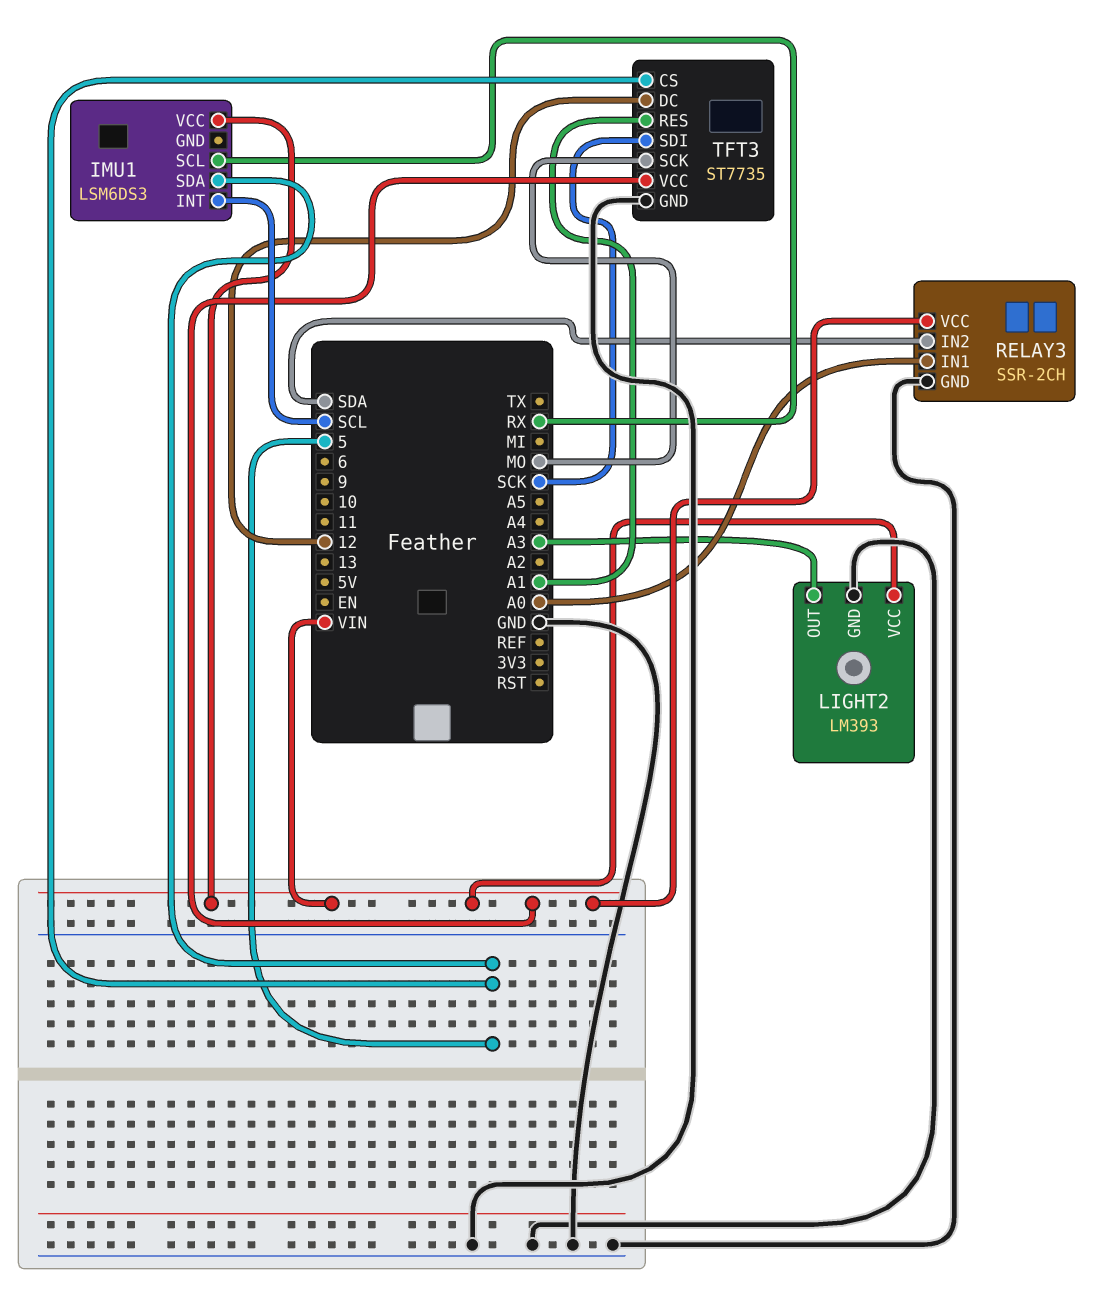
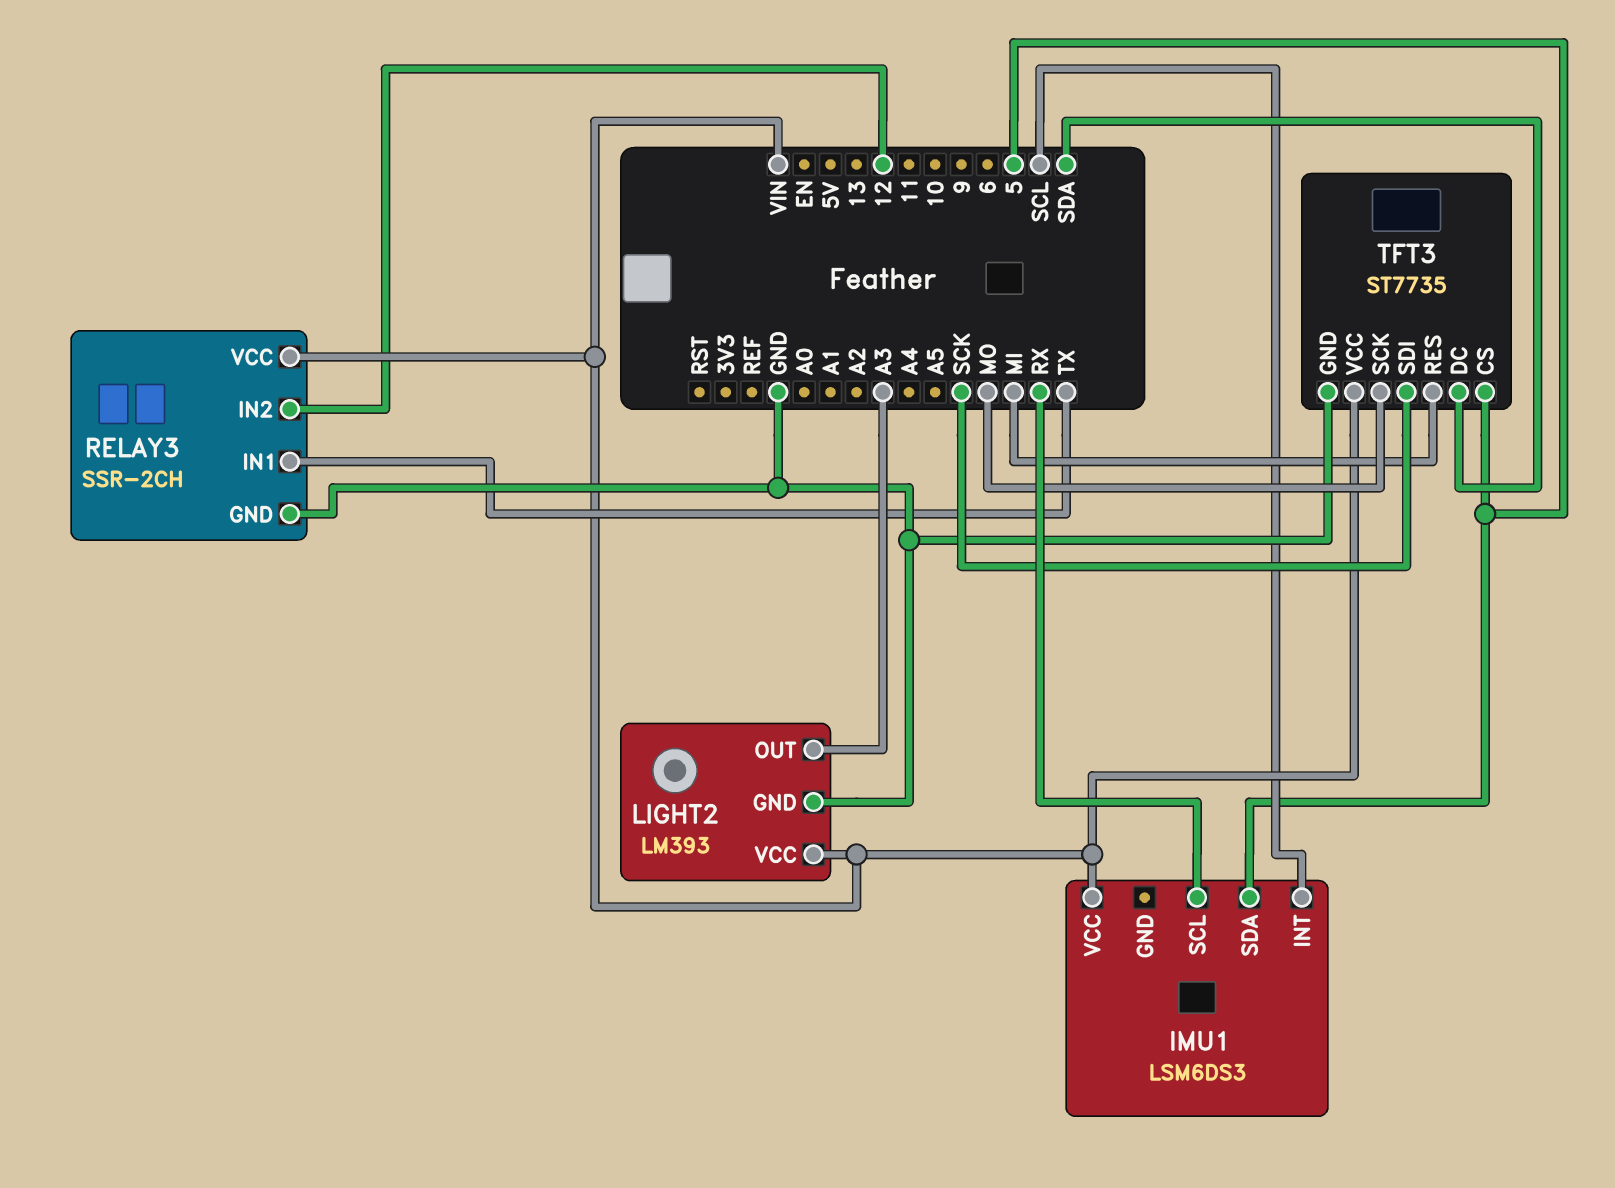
RELAY3 pin IN1: A0 -> TX
RELAY3 pin IN2: SDA -> 12
TFT3 pin DC: 12 -> SDA
TFT3 pin RES: A1 -> MI

